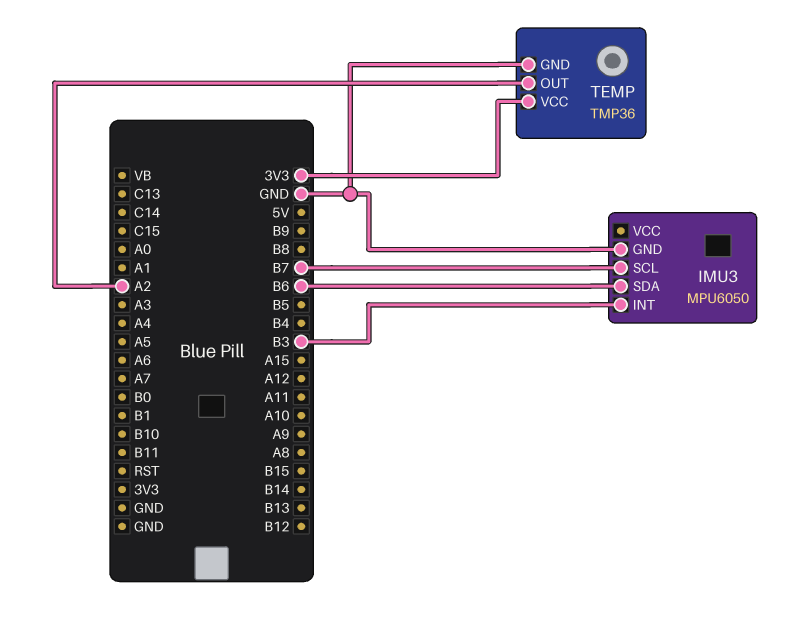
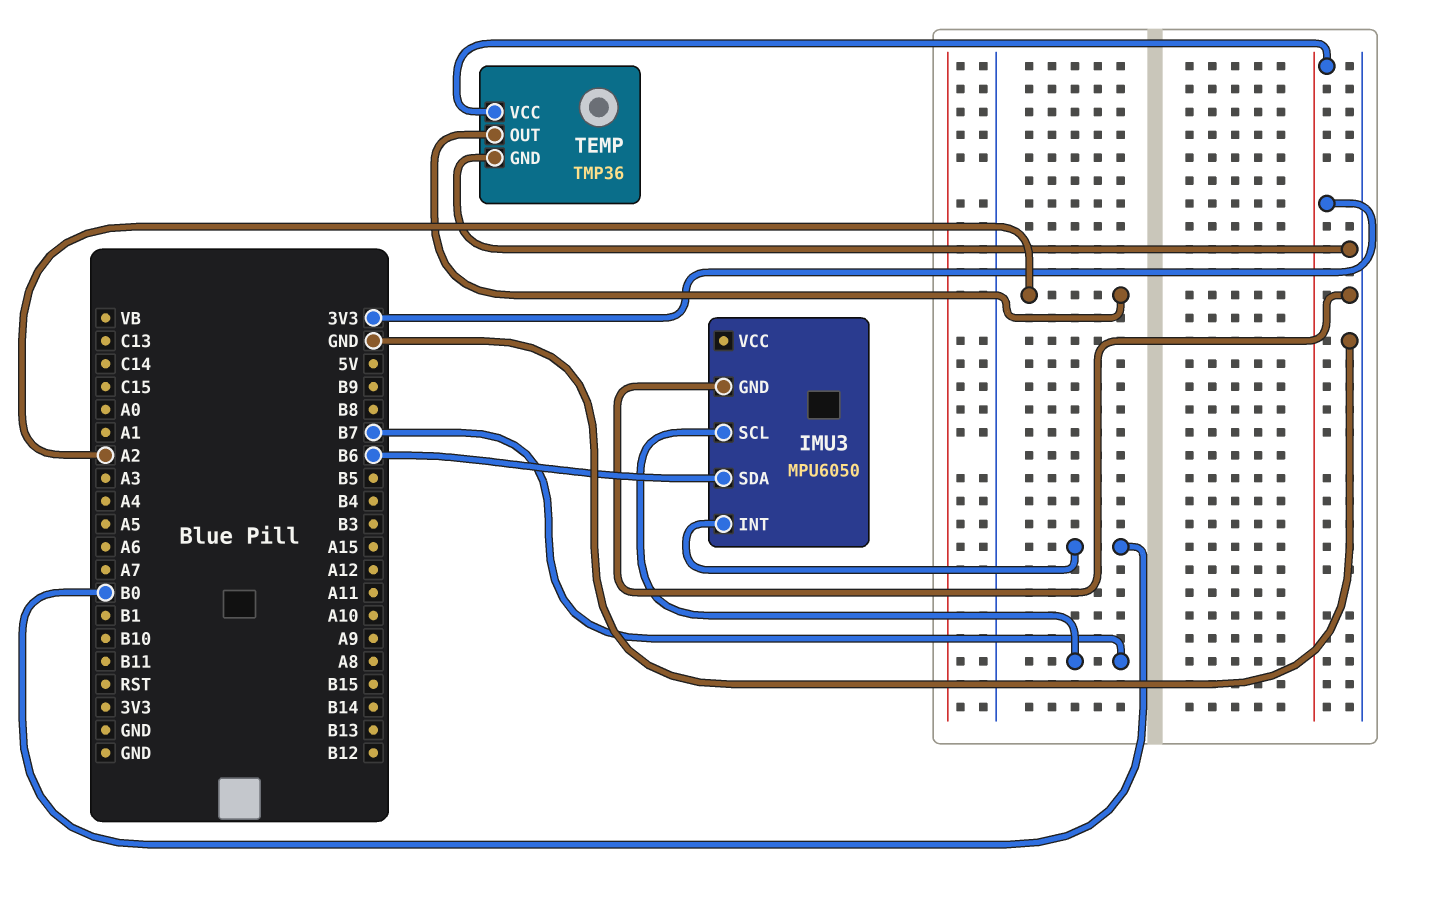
IMU3 pin INT: B3 -> B0

